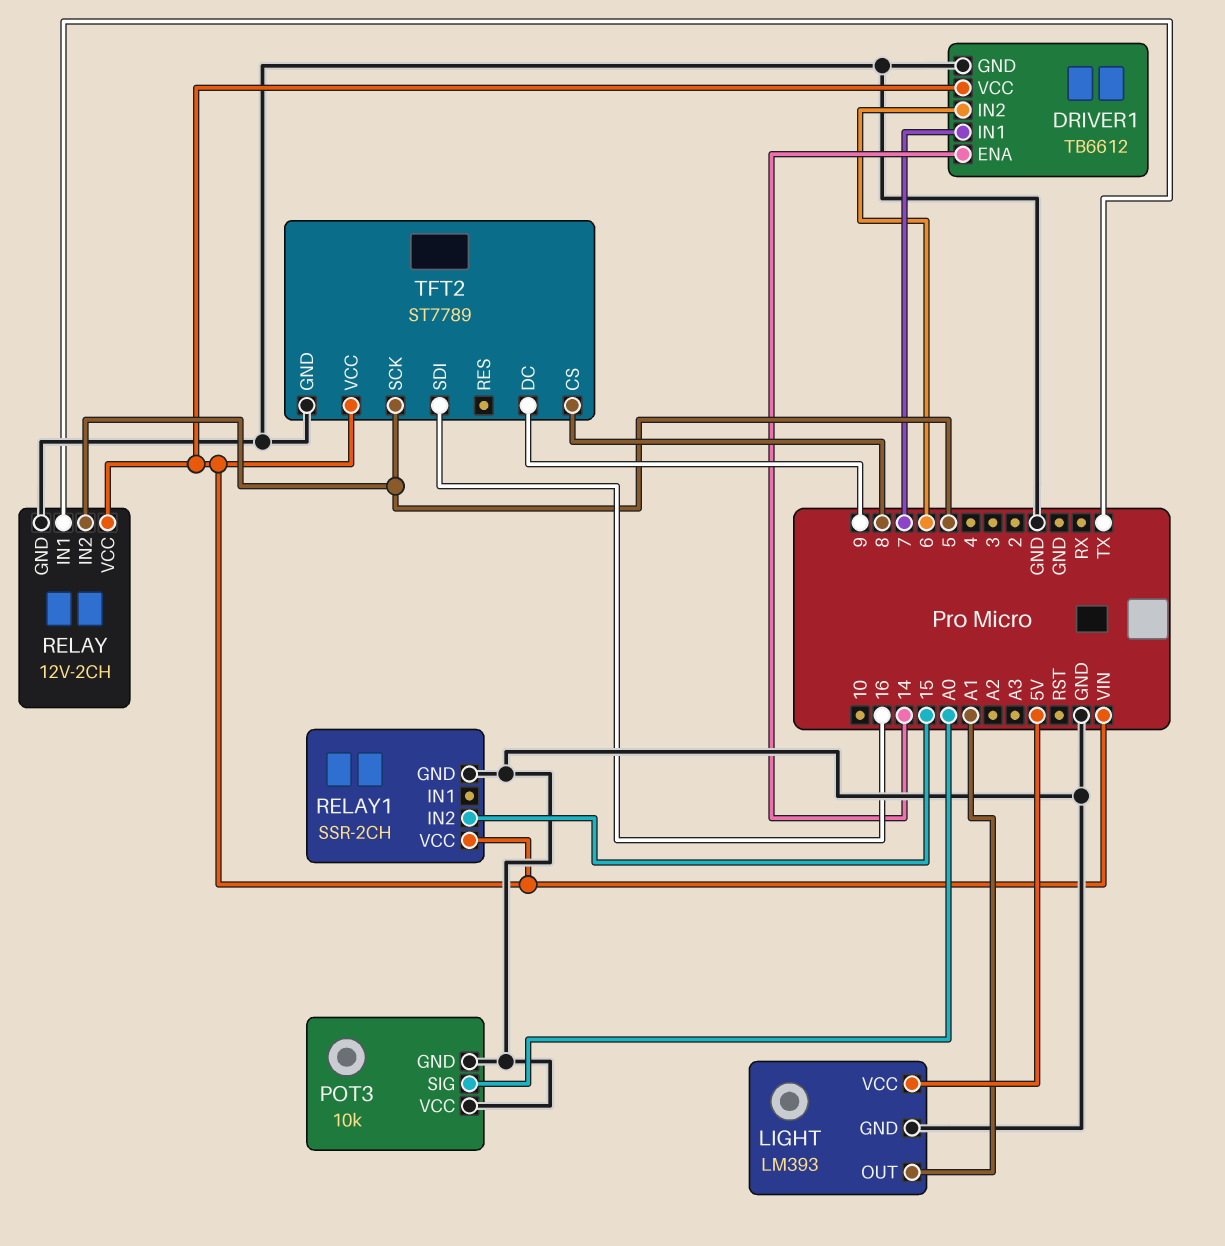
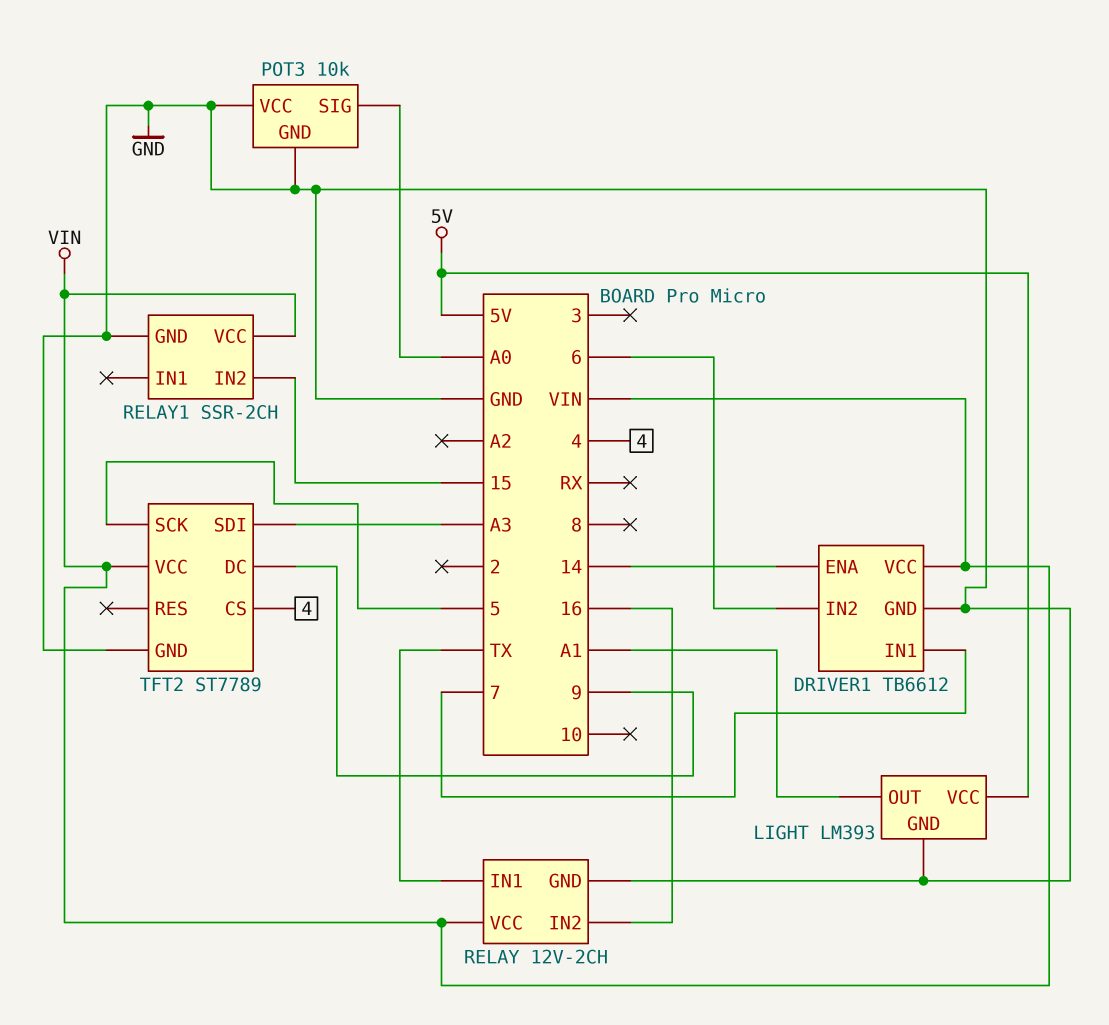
RELAY pin IN2: 5 -> 16
TFT2 pin CS: 8 -> 4
TFT2 pin SDI: 16 -> A3

